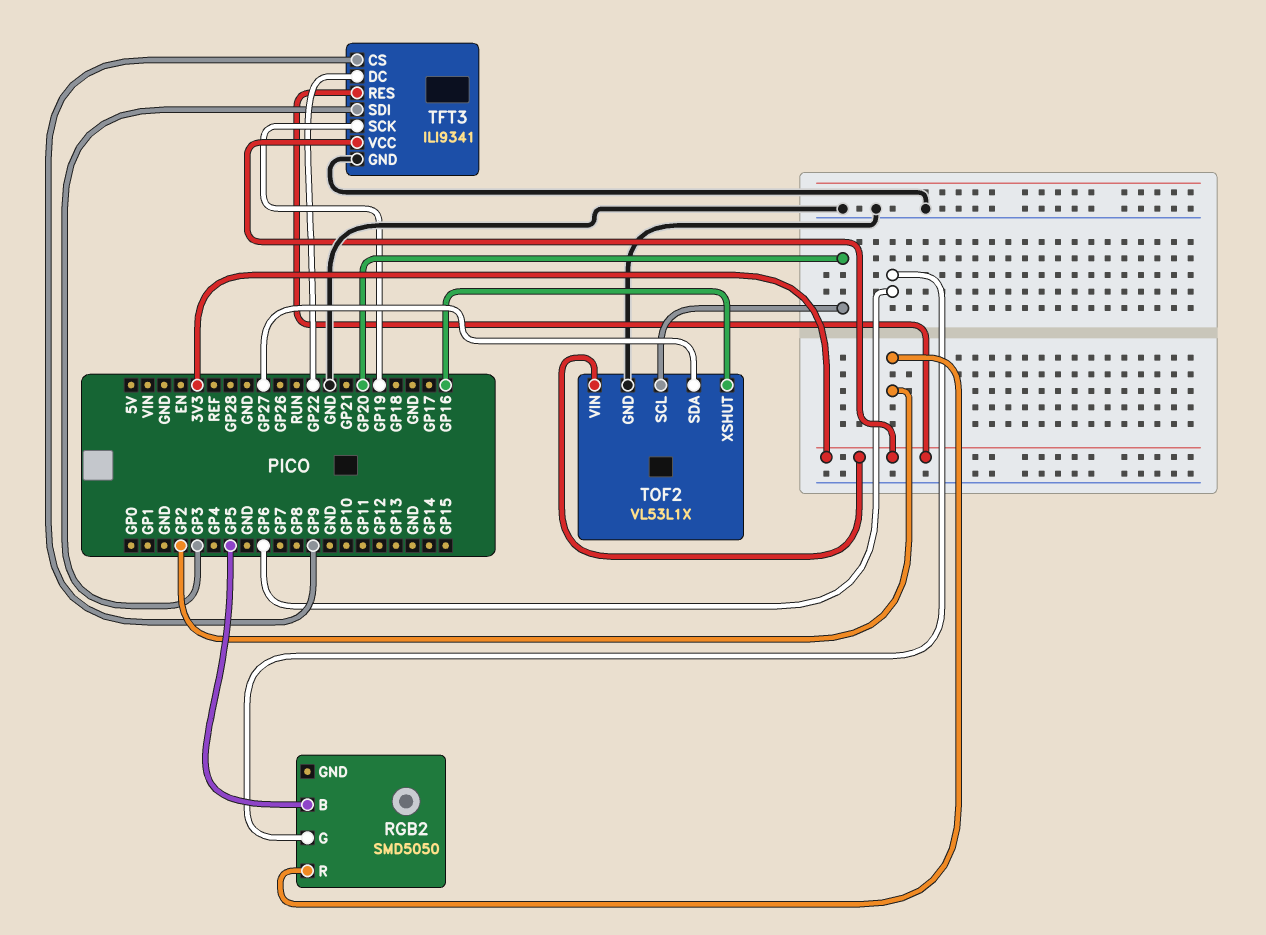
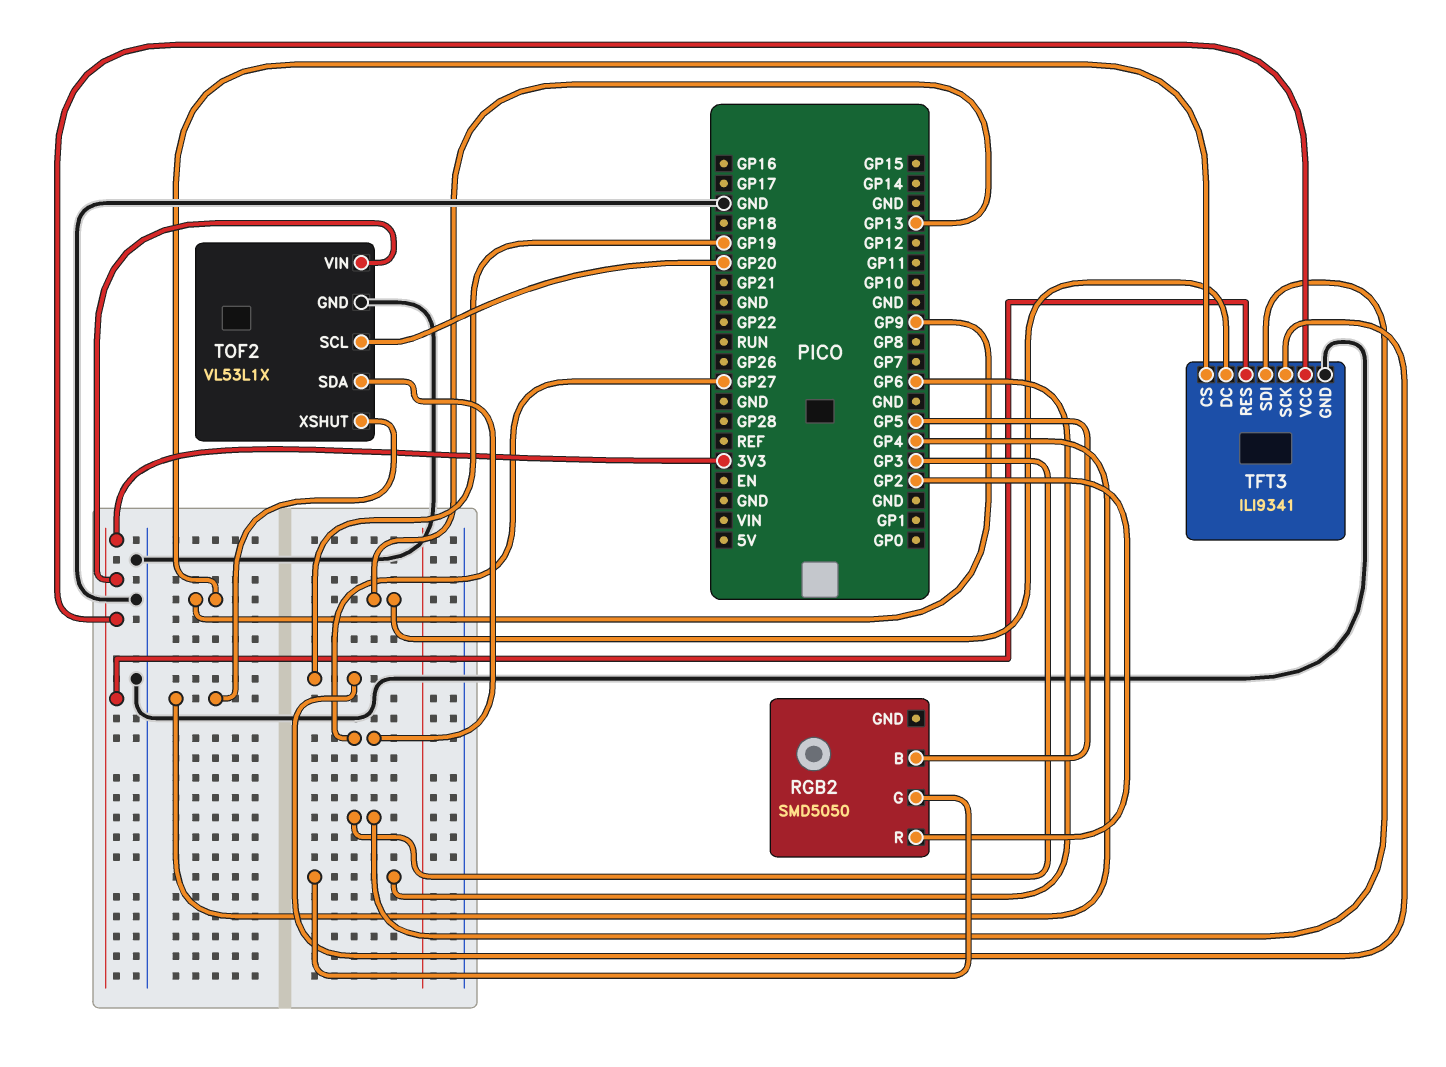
TFT3 pin DC: GP22 -> GP13
TOF2 pin XSHUT: GP16 -> GP4

